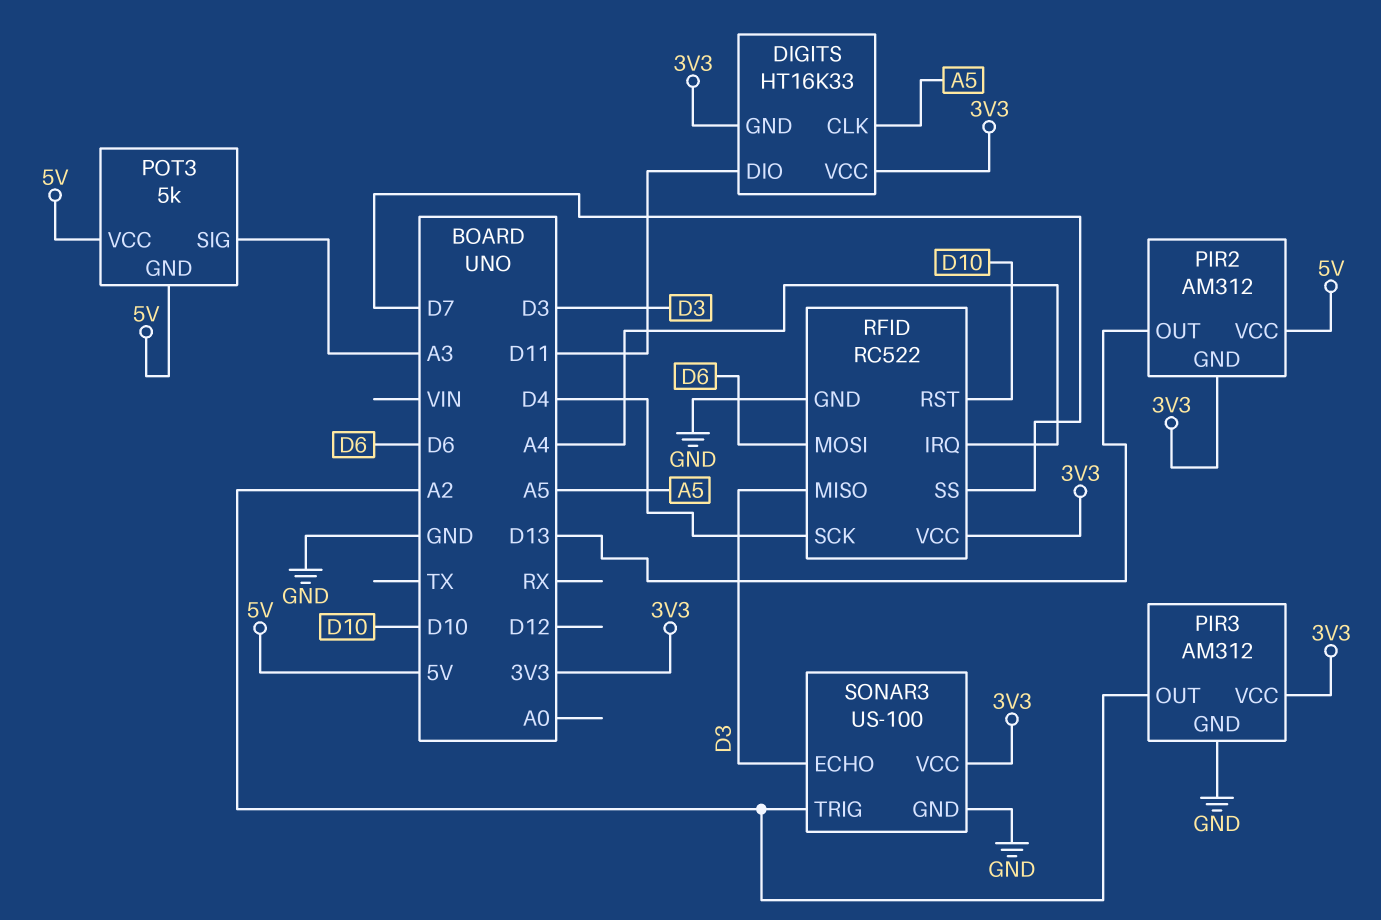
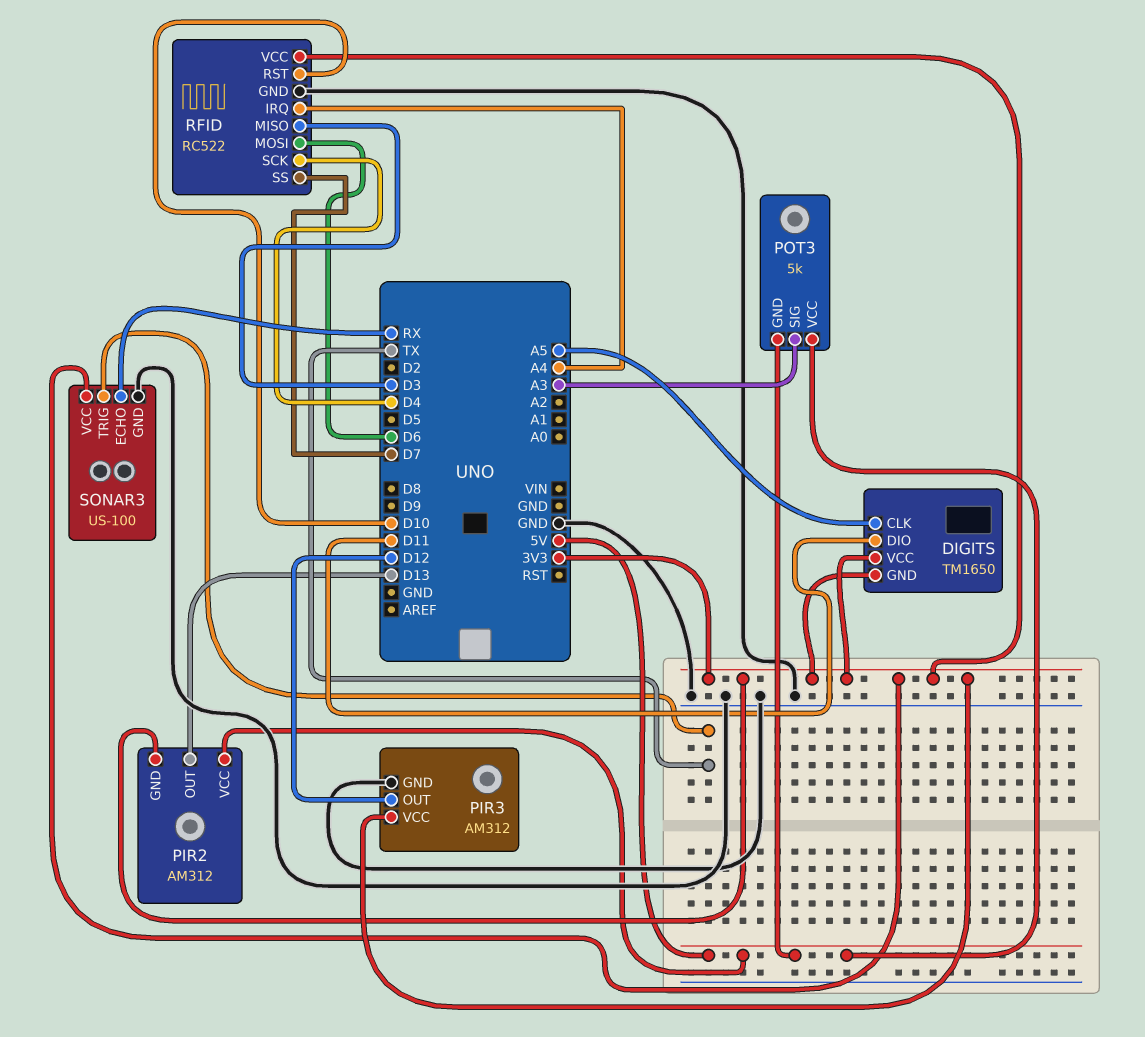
DIGITS: HT16K33 -> TM1650
PIR3 pin OUT: A2 -> D12
SONAR3 pin ECHO: D3 -> RX
SONAR3 pin TRIG: A2 -> TX

